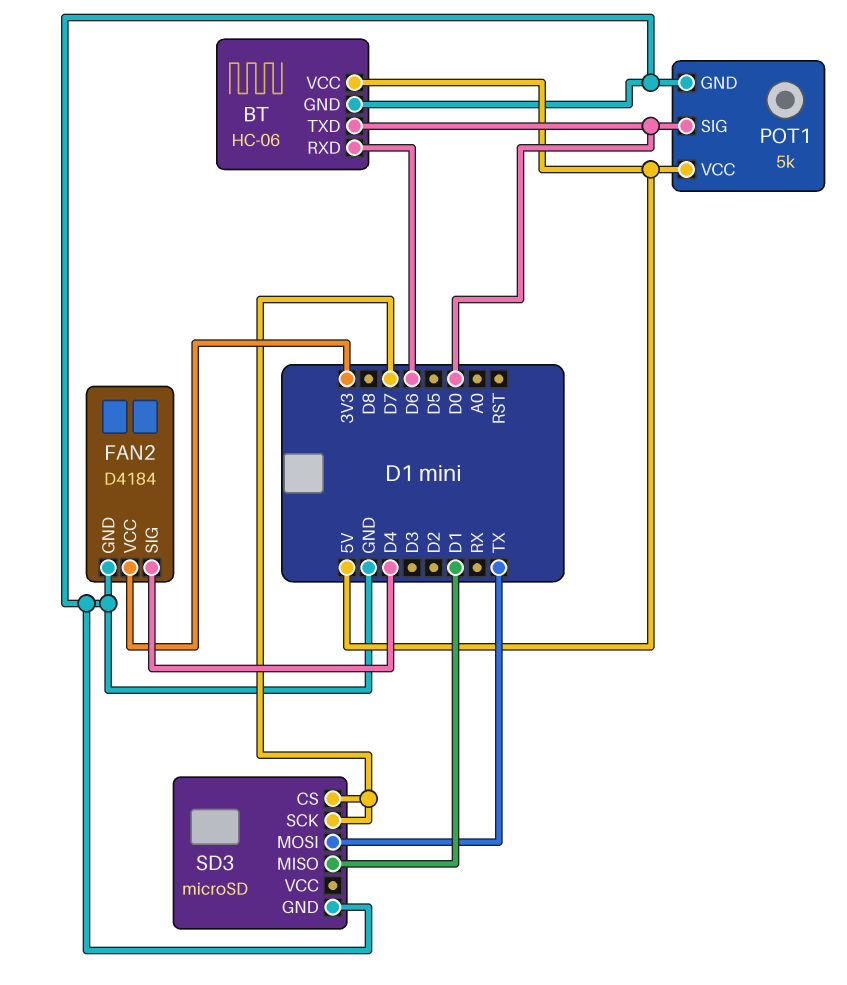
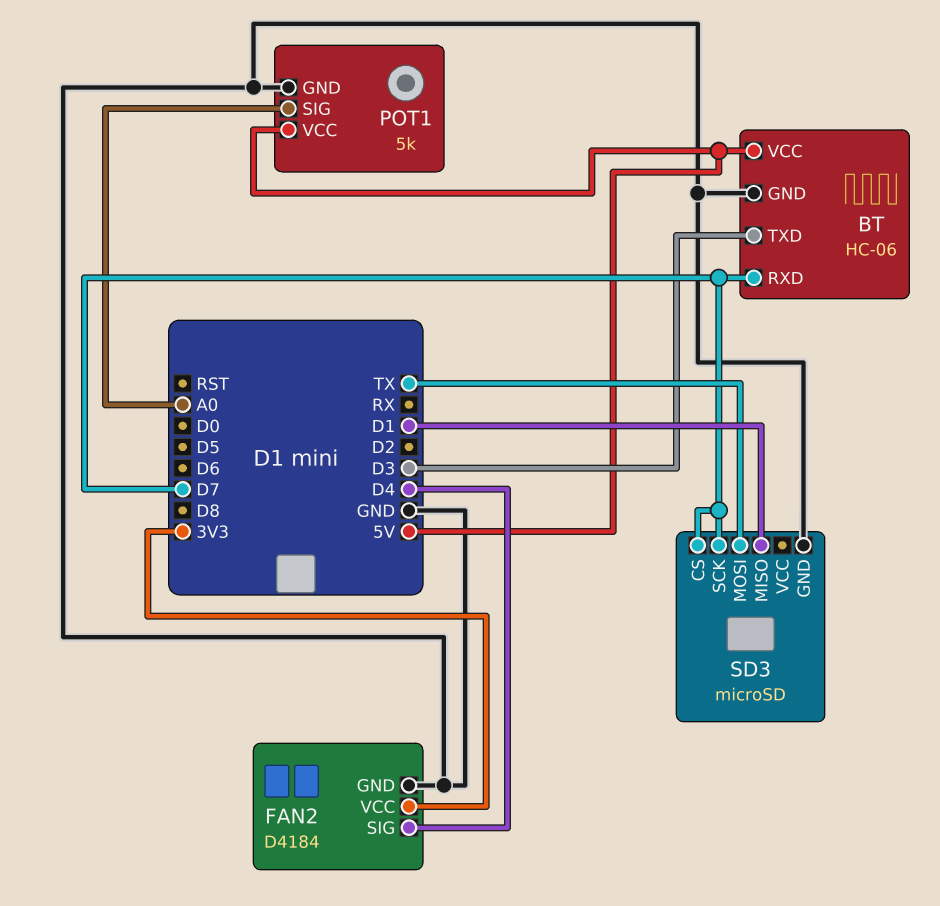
BT pin RXD: D6 -> D7
BT pin TXD: D0 -> D3
POT1 pin SIG: D0 -> A0

